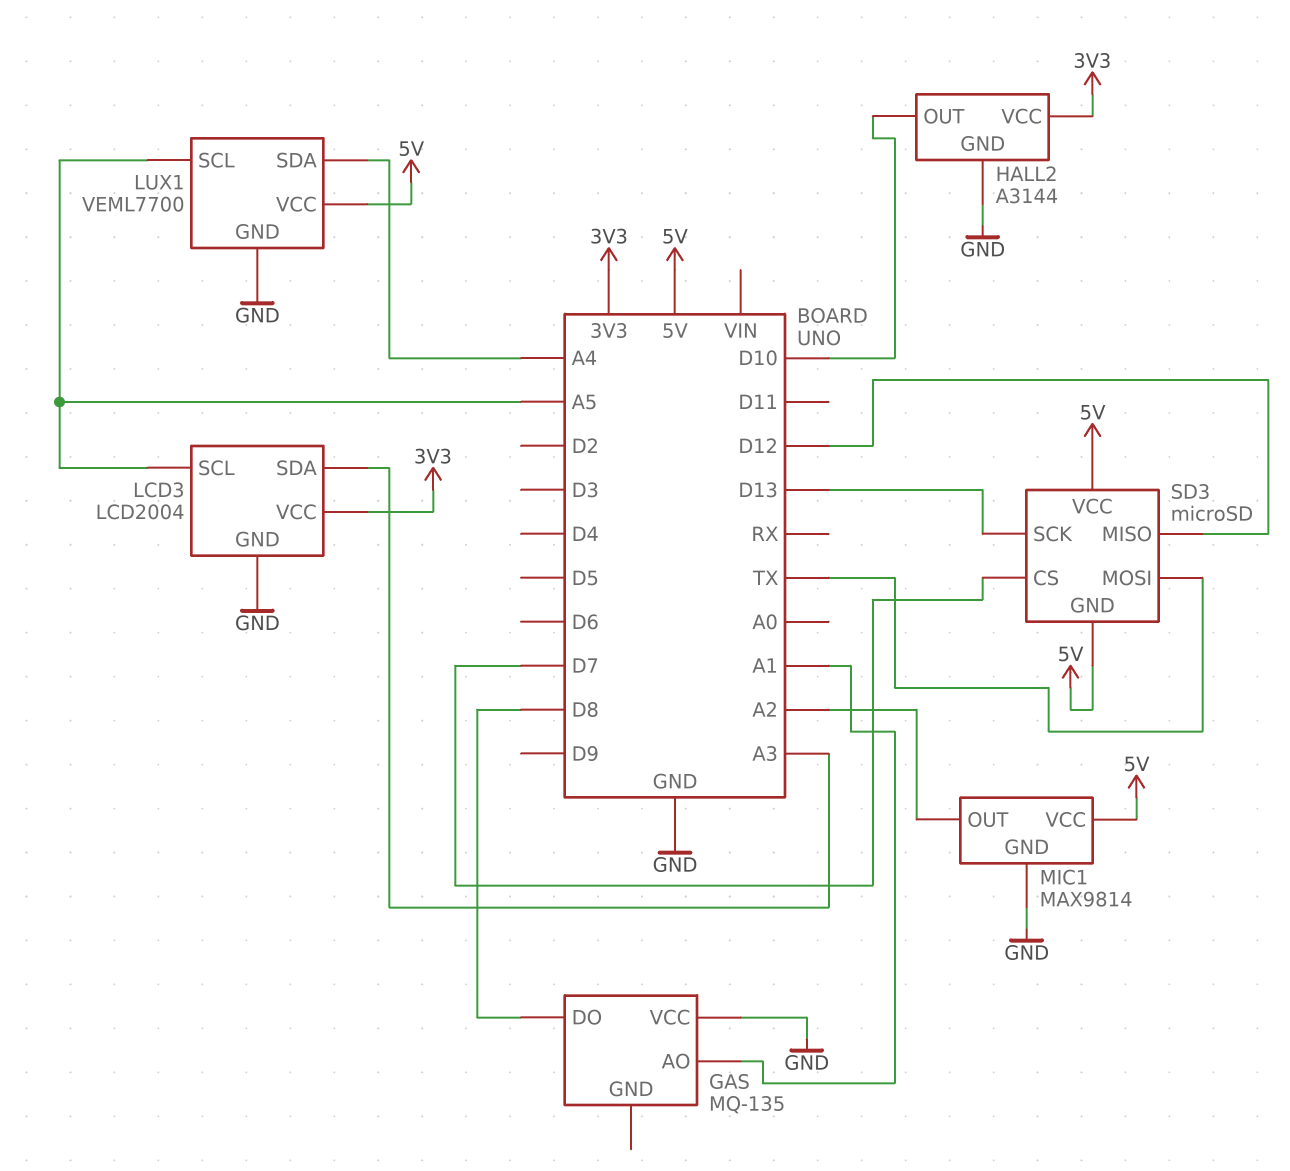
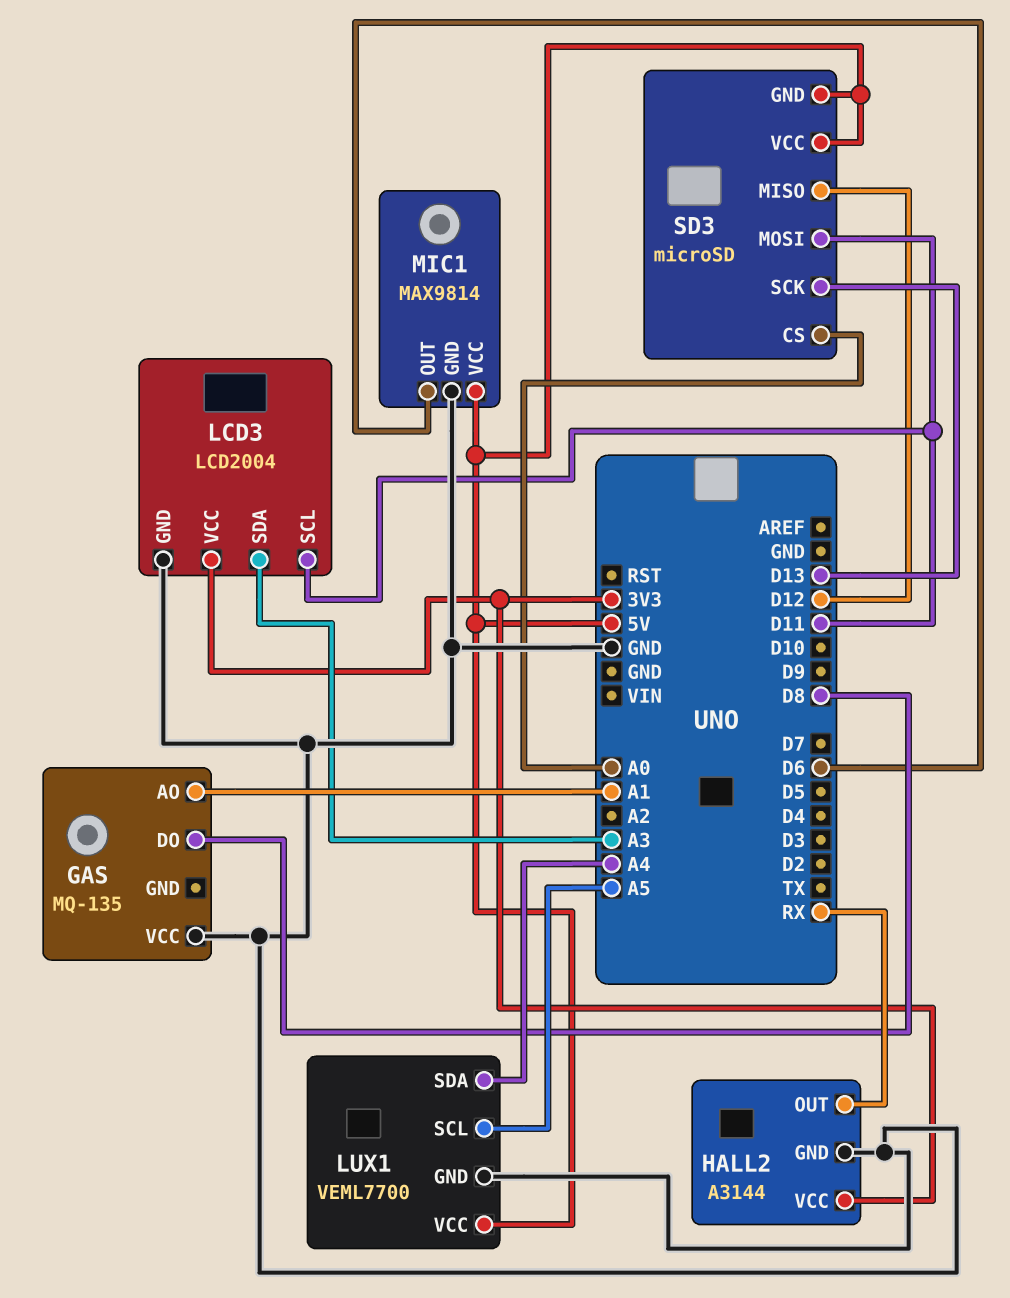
HALL2 pin OUT: D10 -> RX
LCD3 pin SCL: A5 -> D11
MIC1 pin OUT: A2 -> D6
SD3 pin CS: D7 -> A0
SD3 pin MOSI: TX -> D11

